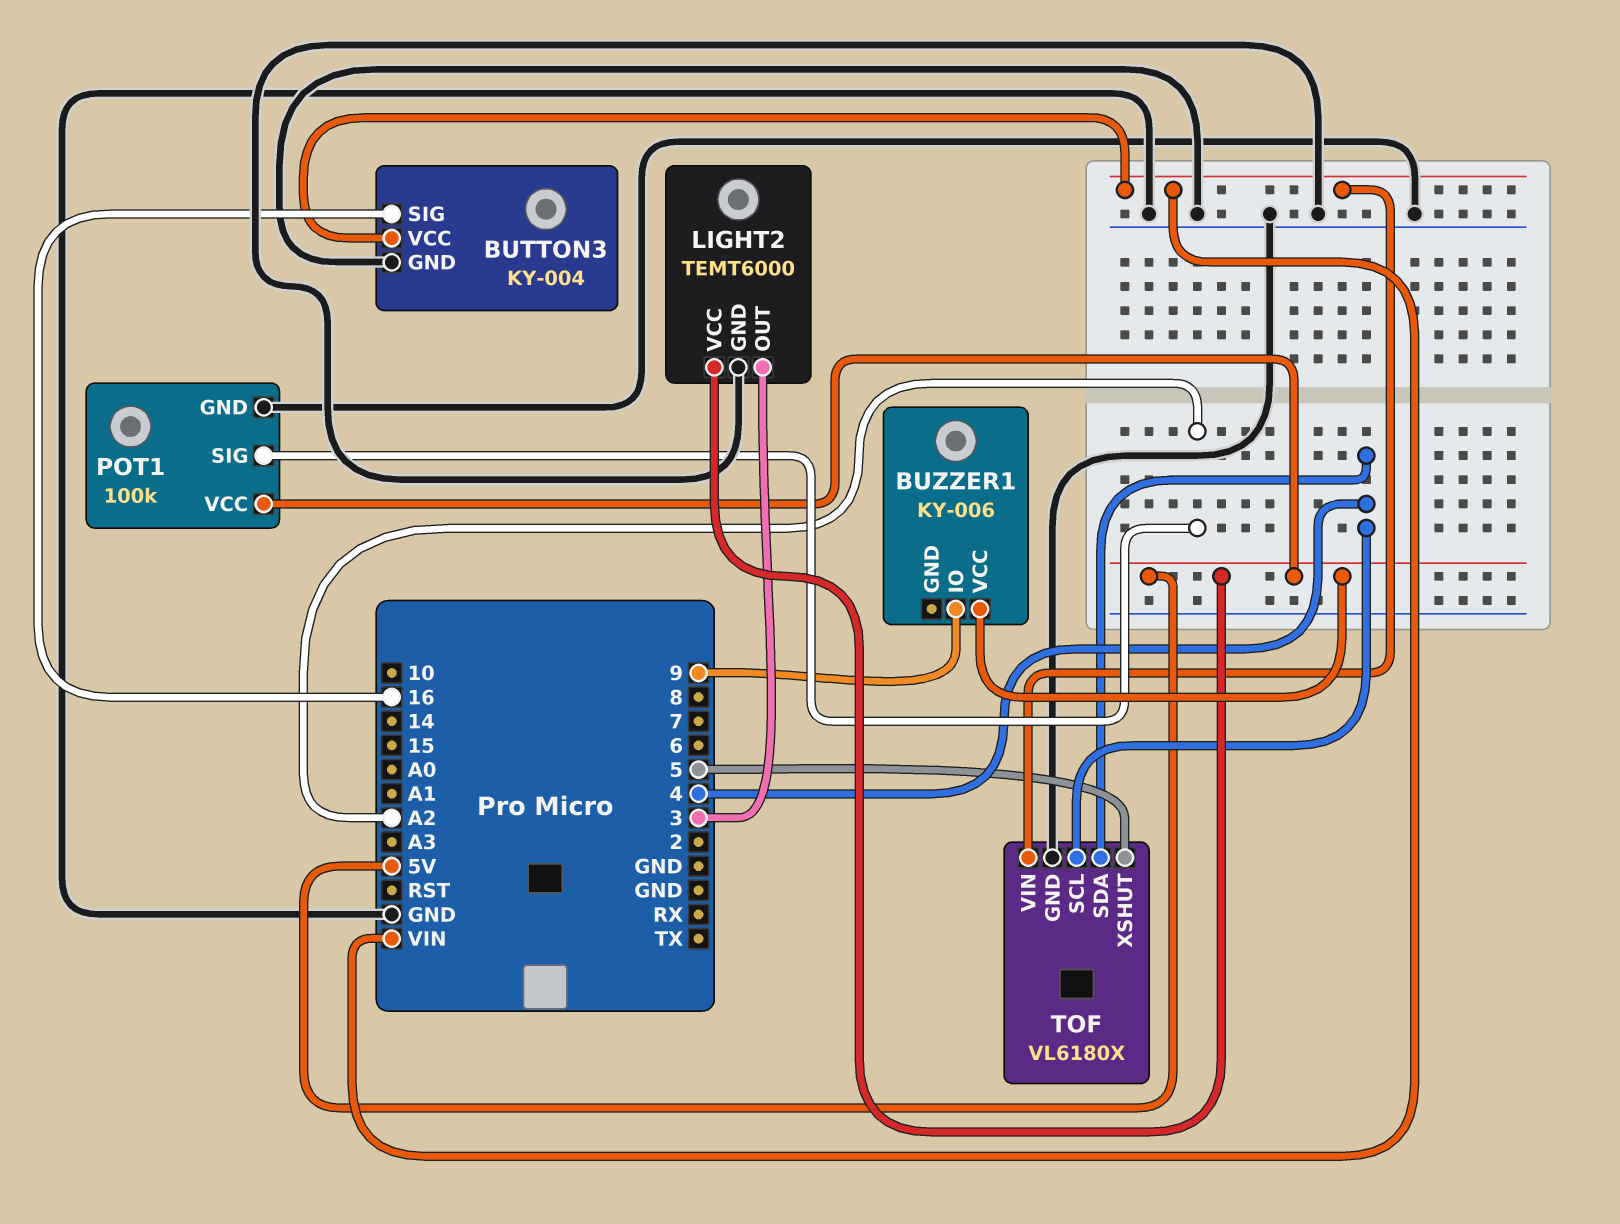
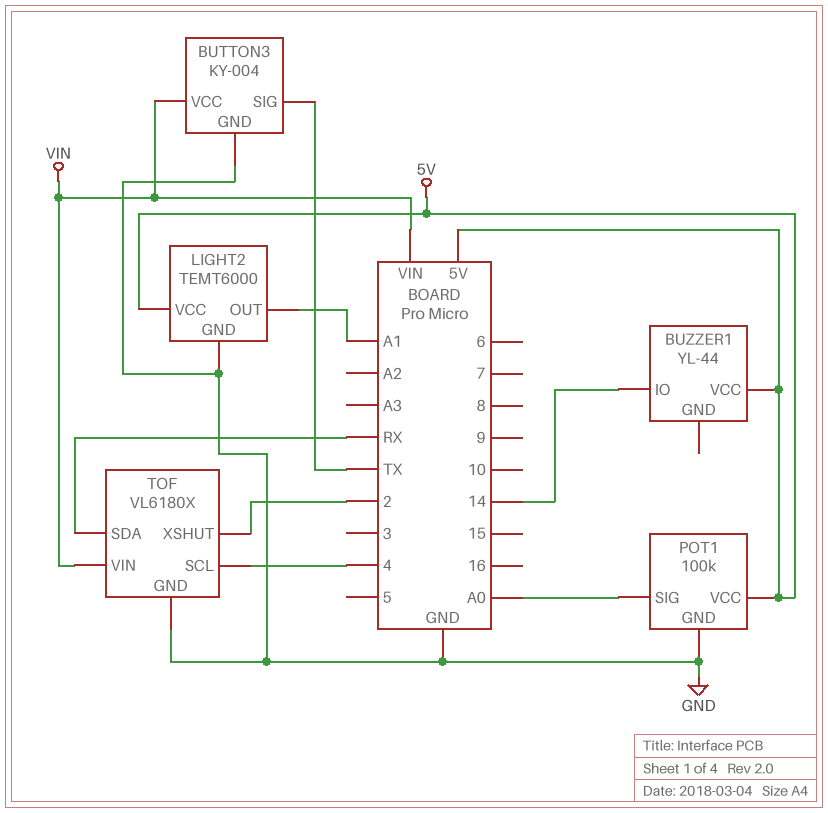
BUTTON3 pin SIG: 16 -> TX
BUZZER1: KY-006 -> YL-44
BUZZER1 pin IO: 9 -> 14
LIGHT2 pin OUT: 3 -> A1
POT1 pin SIG: A2 -> A0
TOF pin SDA: 4 -> RX
TOF pin XSHUT: 5 -> 2

